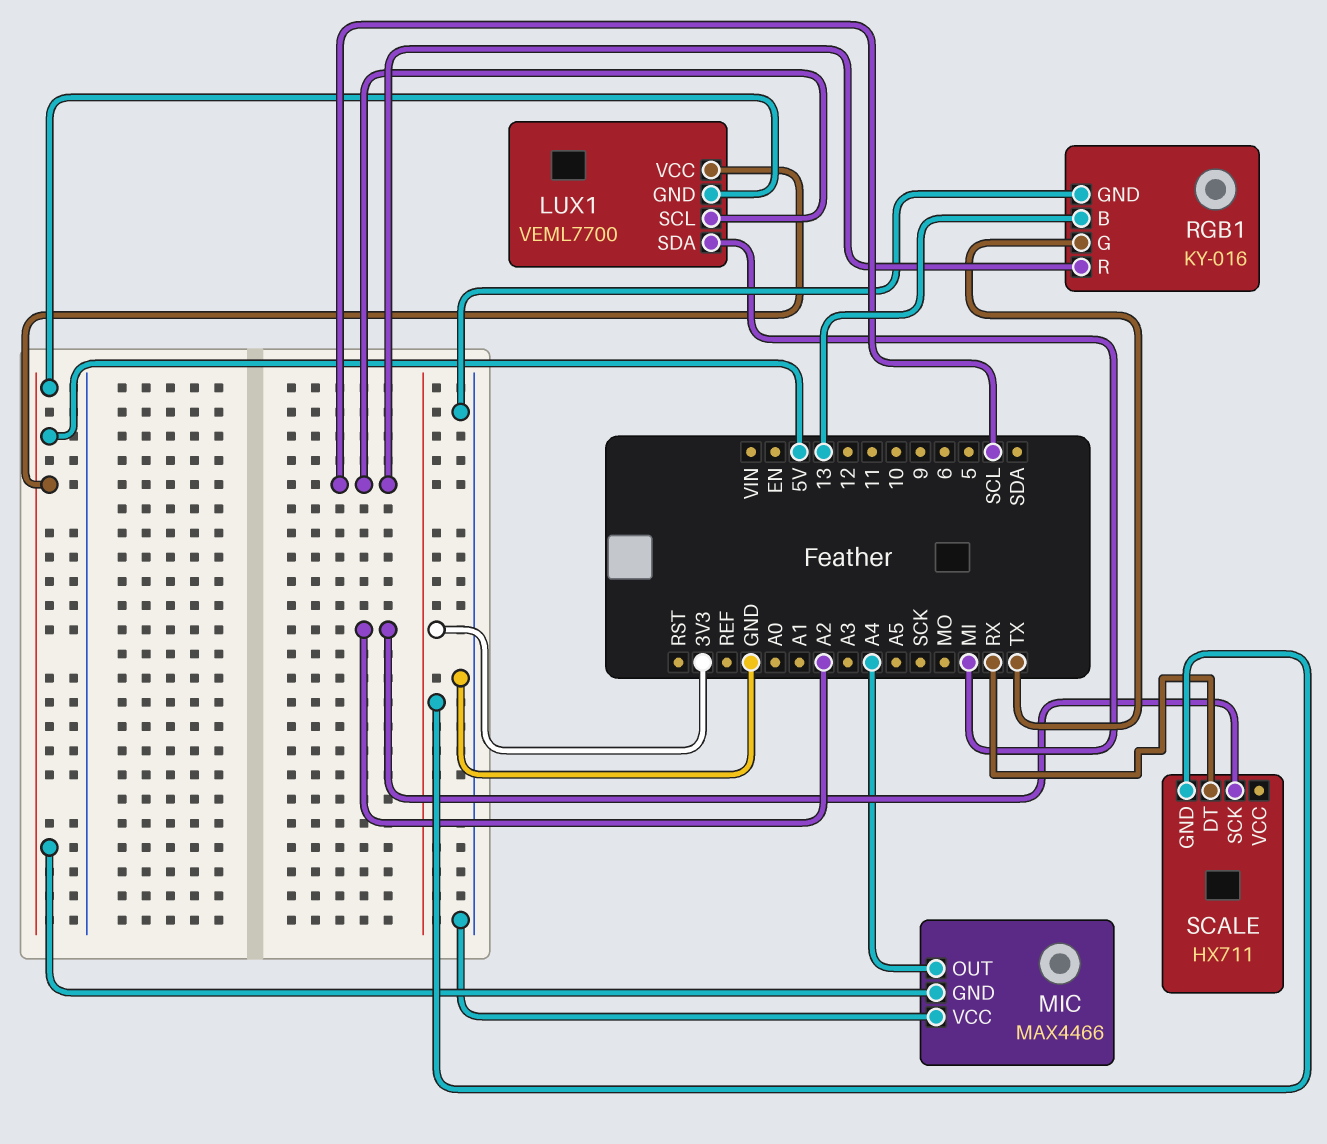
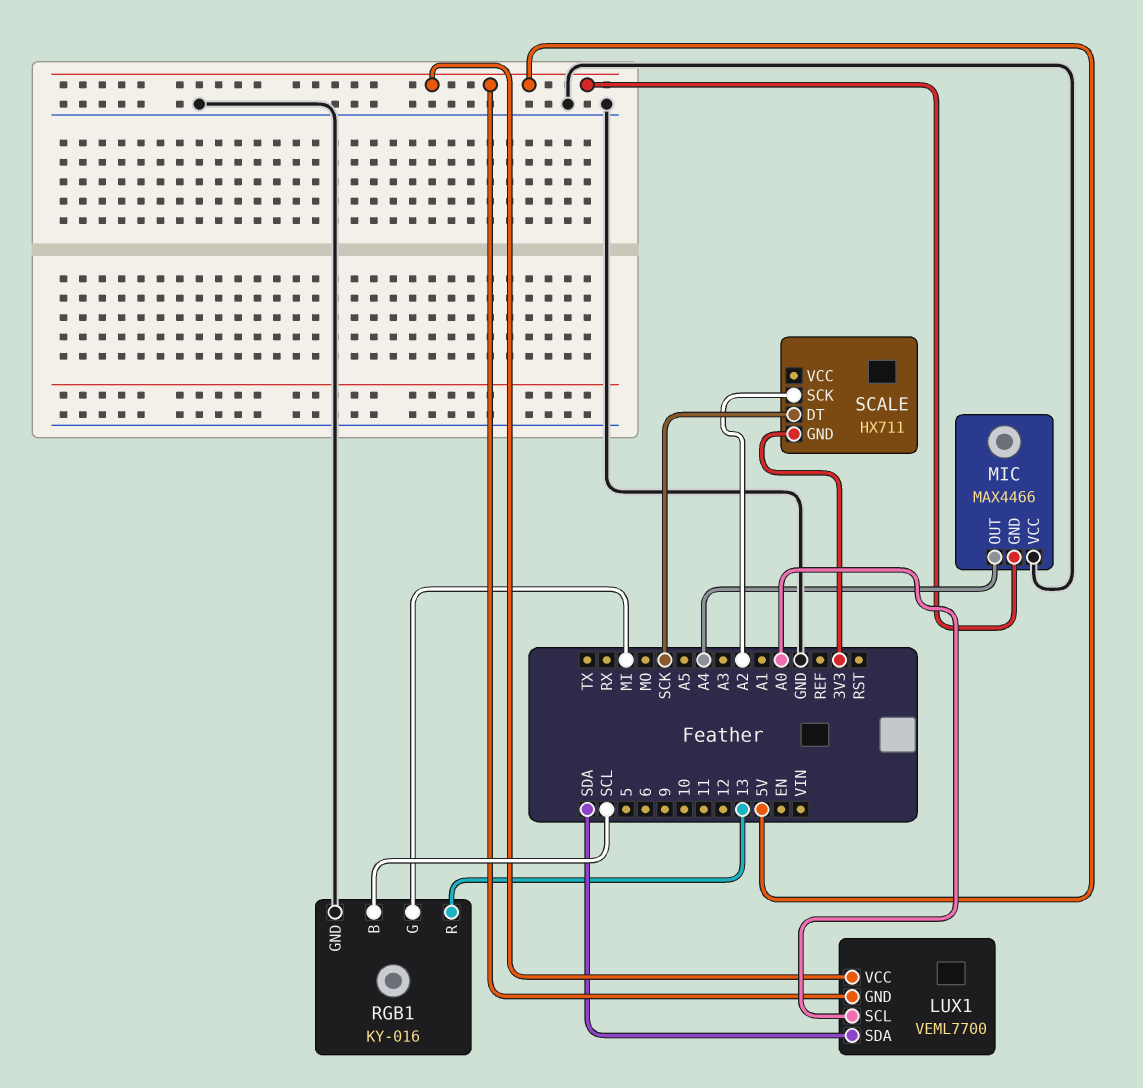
LUX1 pin SCL: SCL -> A0
LUX1 pin SDA: MI -> SDA
RGB1 pin B: 13 -> SCL
RGB1 pin G: TX -> MI
RGB1 pin R: SCL -> 13
SCALE pin DT: RX -> SCK

